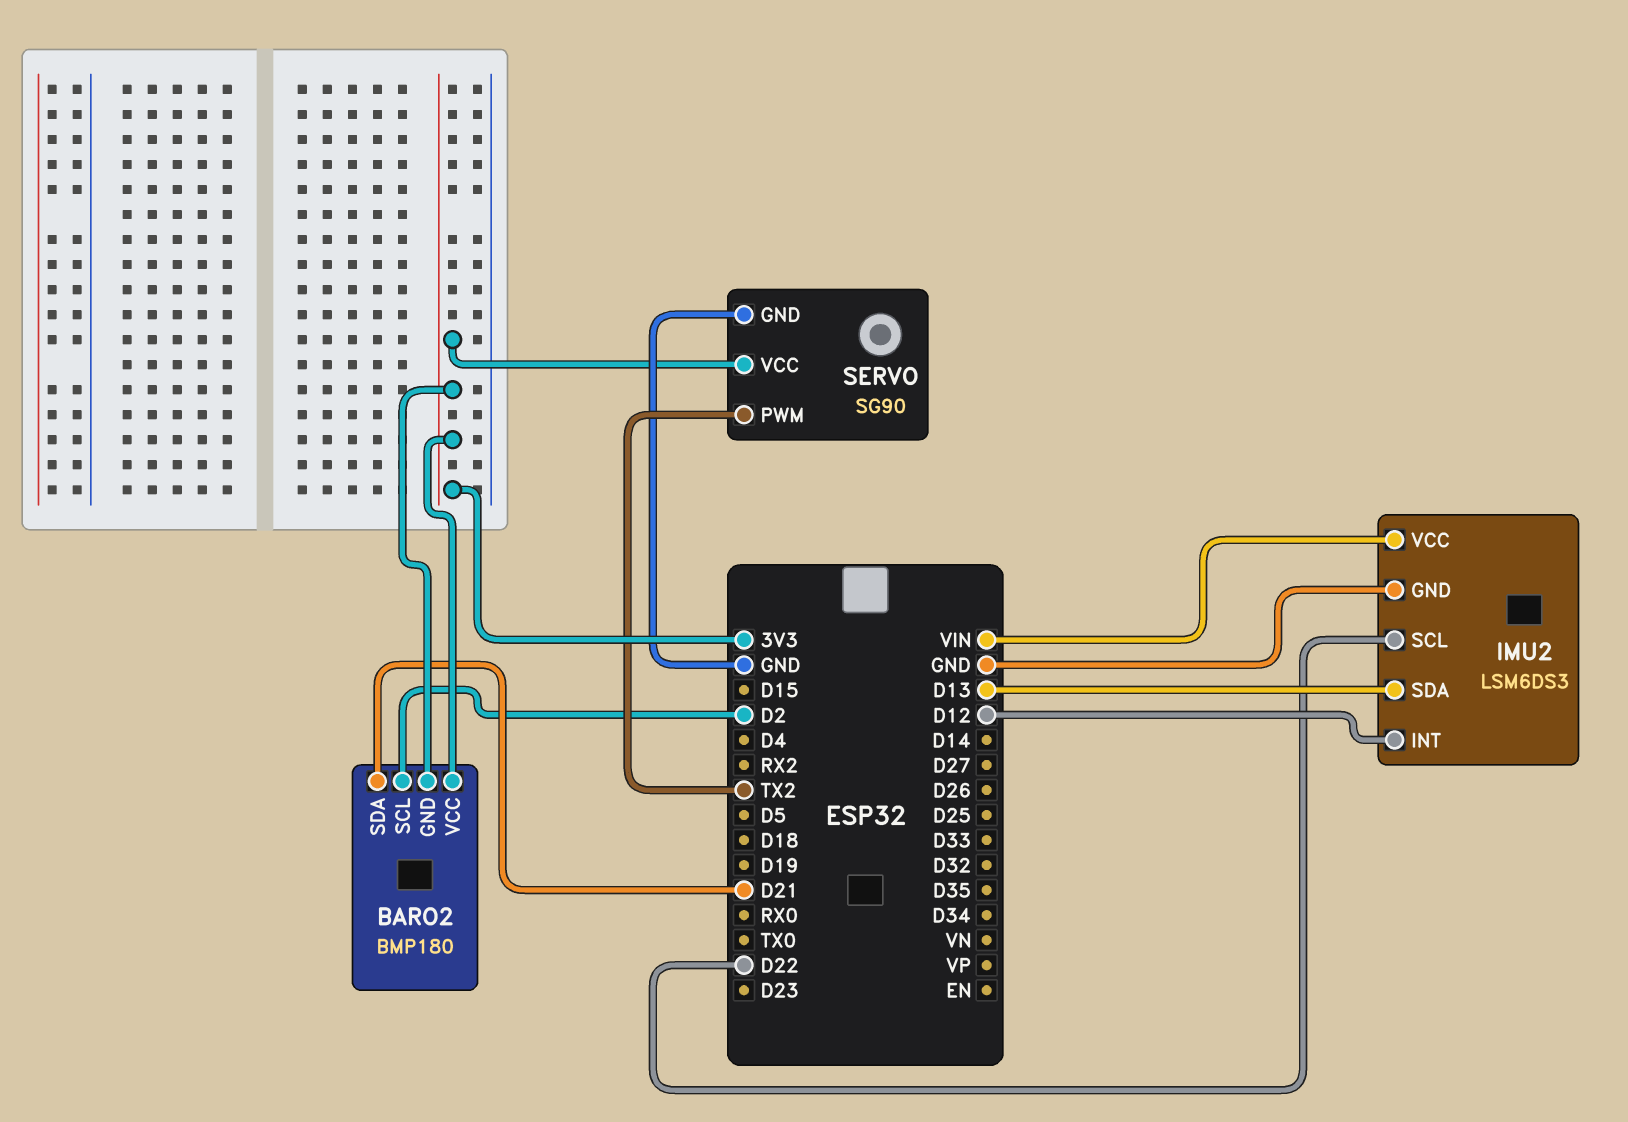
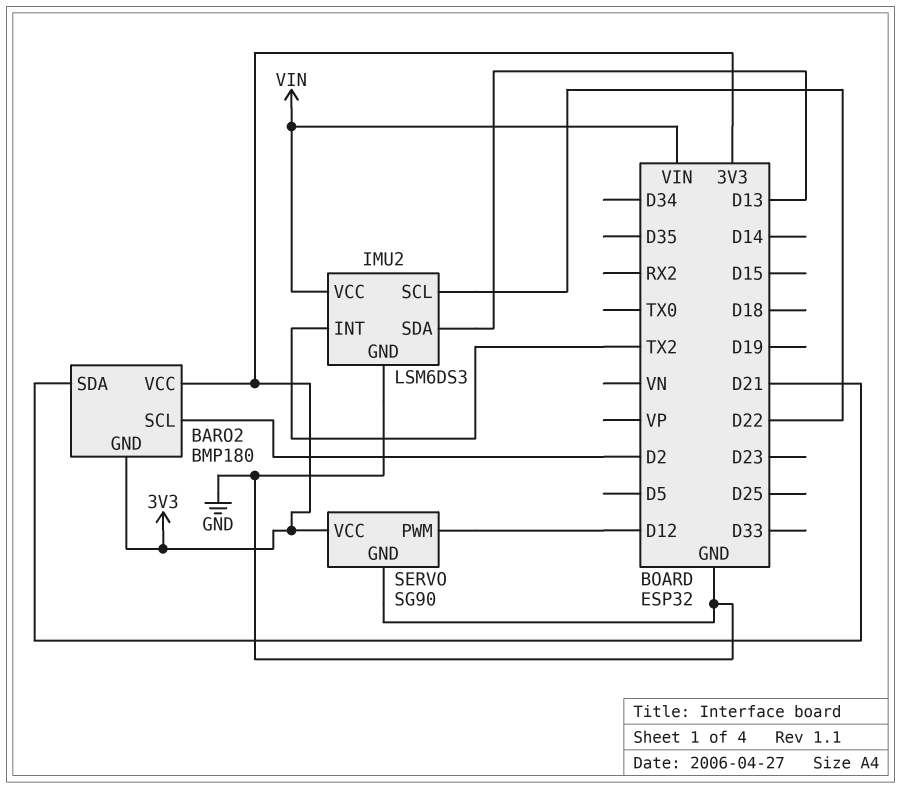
IMU2 pin INT: D12 -> TX2
SERVO pin PWM: TX2 -> D12

